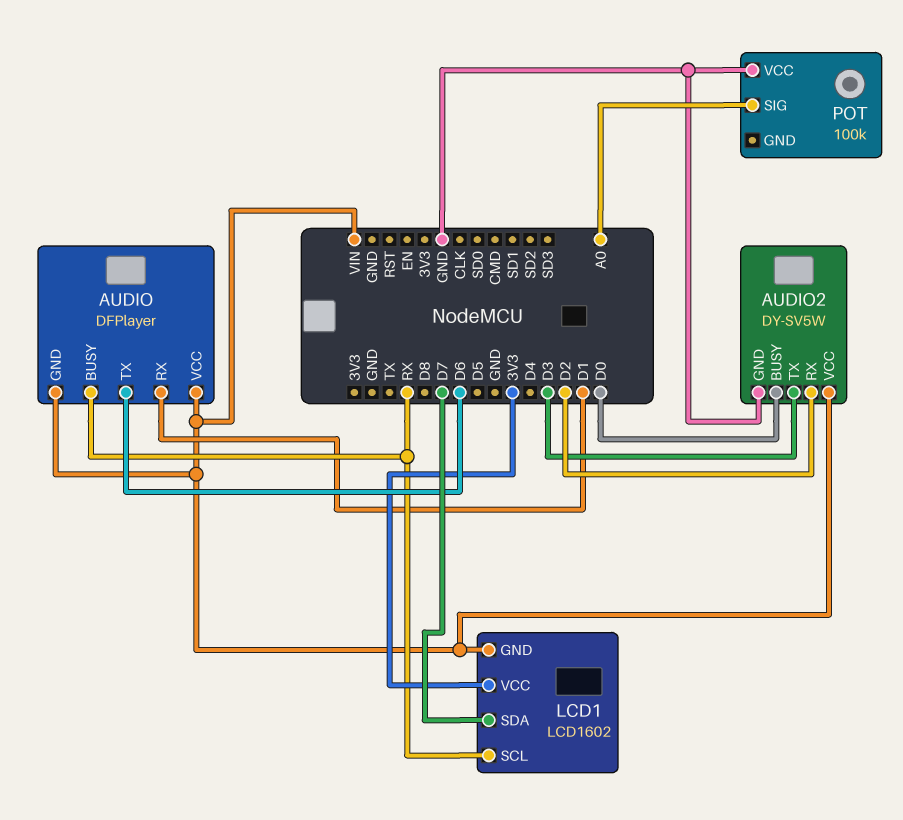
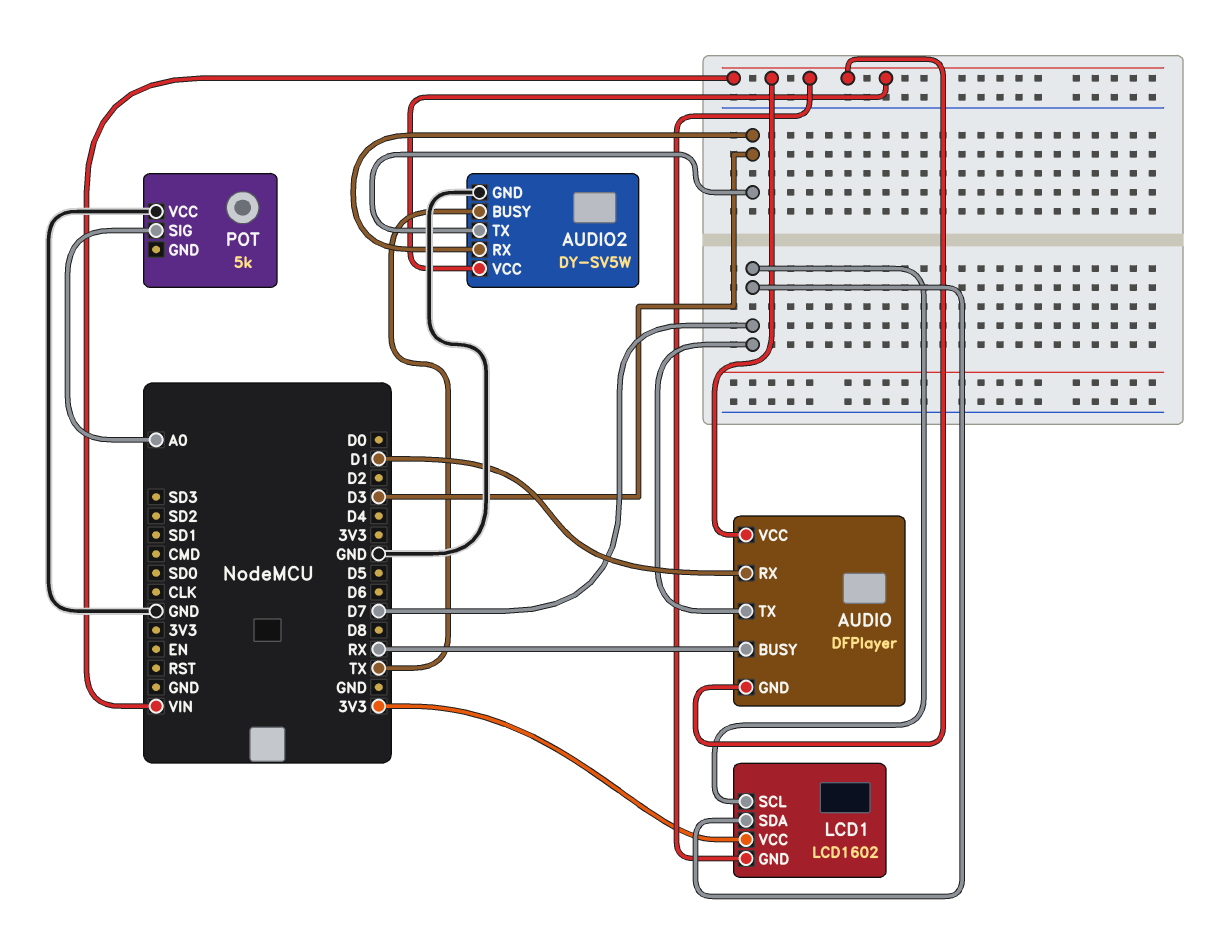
AUDIO pin TX: D6 -> D7
AUDIO2 pin BUSY: D0 -> TX
AUDIO2 pin RX: D2 -> D3
LCD1 pin SCL: RX -> D7
POT: 100k -> 5k

